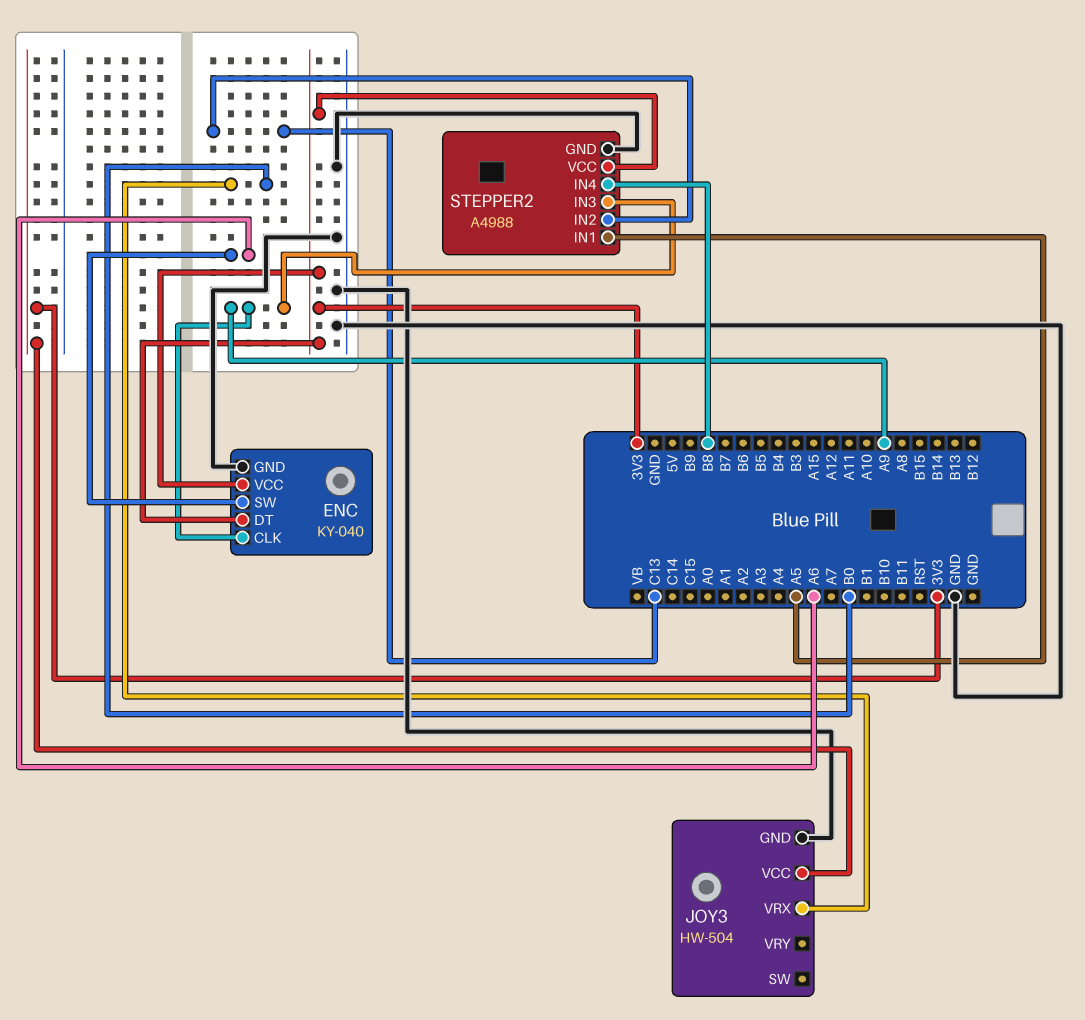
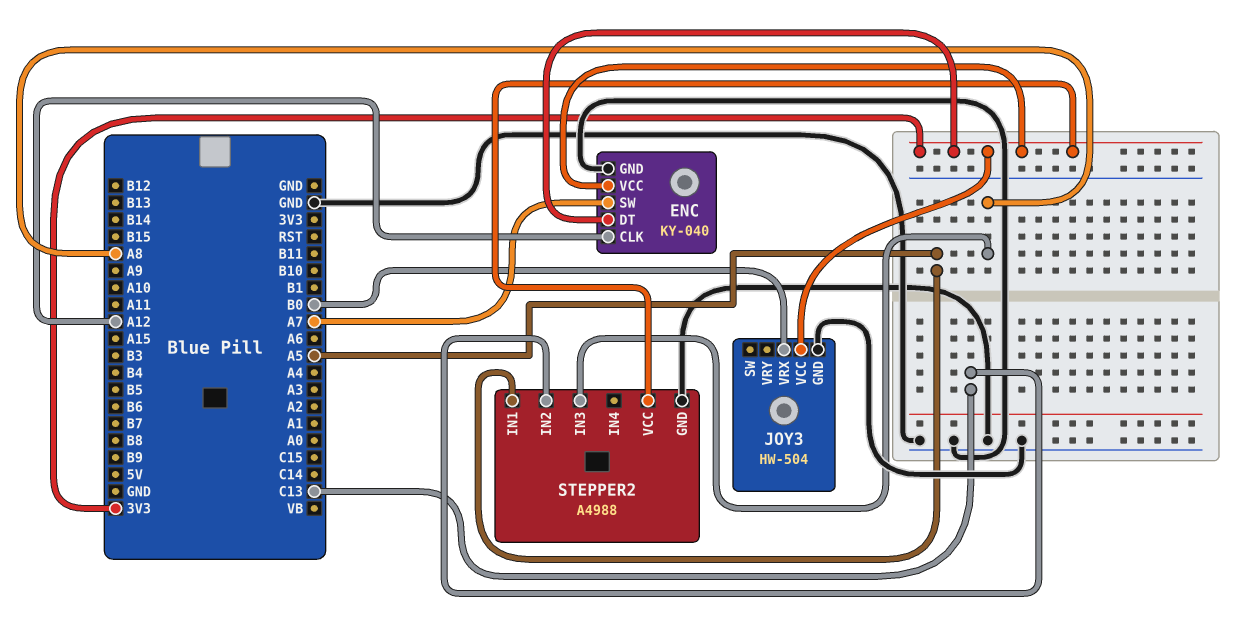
ENC pin CLK: A9 -> A12
ENC pin SW: A6 -> A7
STEPPER2 pin IN3: A9 -> A8
STEPPER2 pin IN4: B8 -> none

